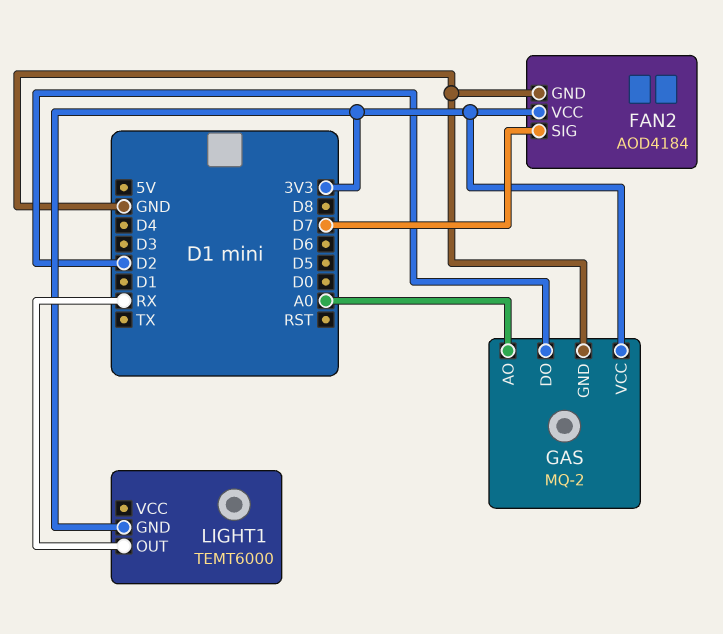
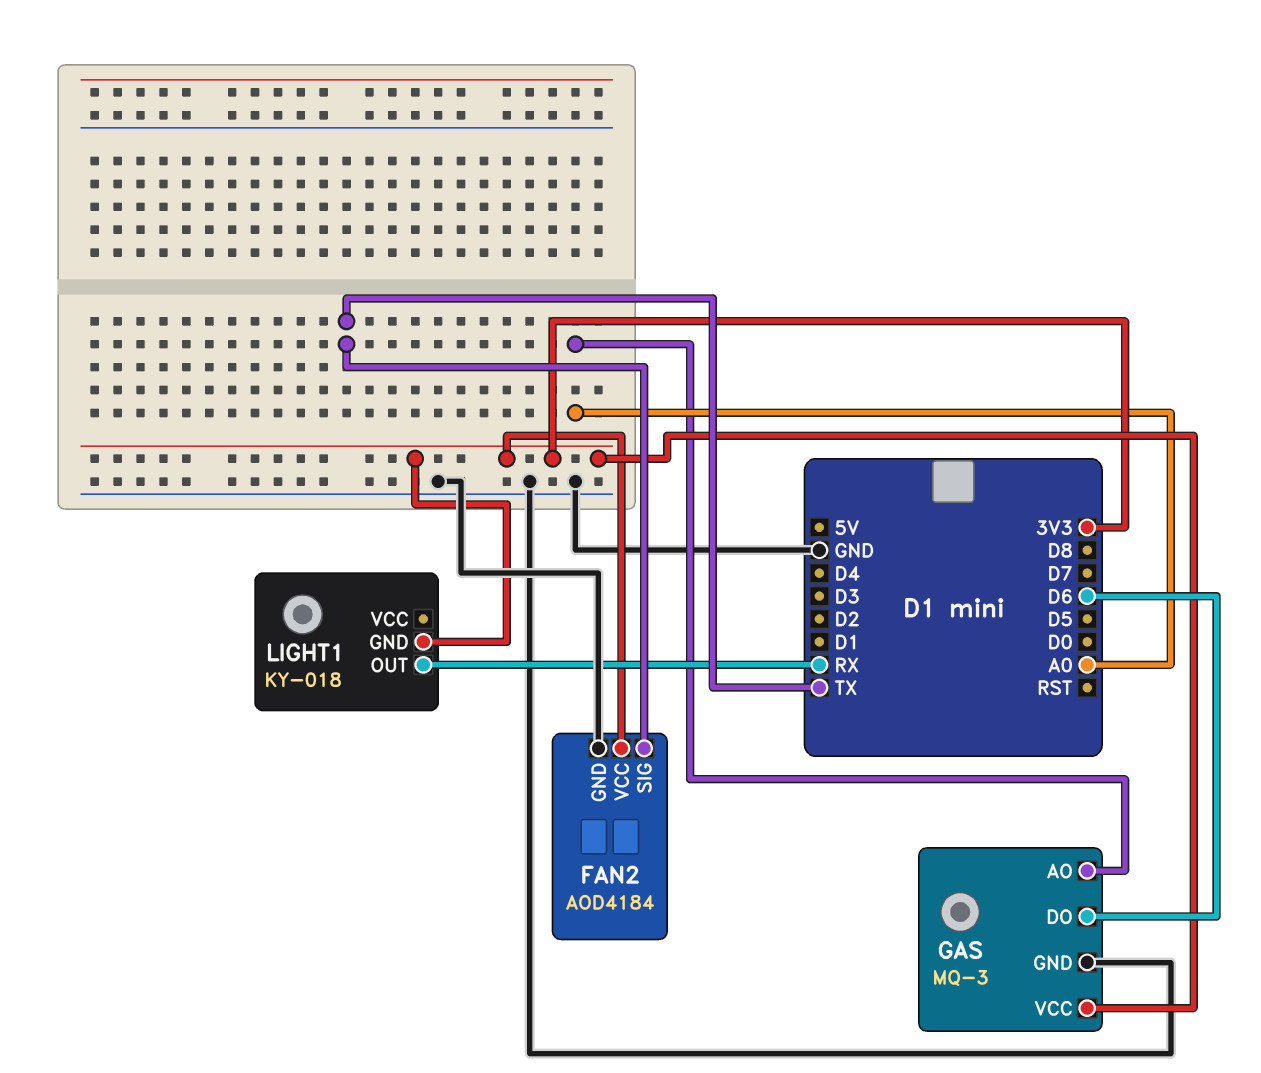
FAN2 pin SIG: D7 -> TX
GAS: MQ-2 -> MQ-3
GAS pin DO: D2 -> D6
LIGHT1: TEMT6000 -> KY-018

